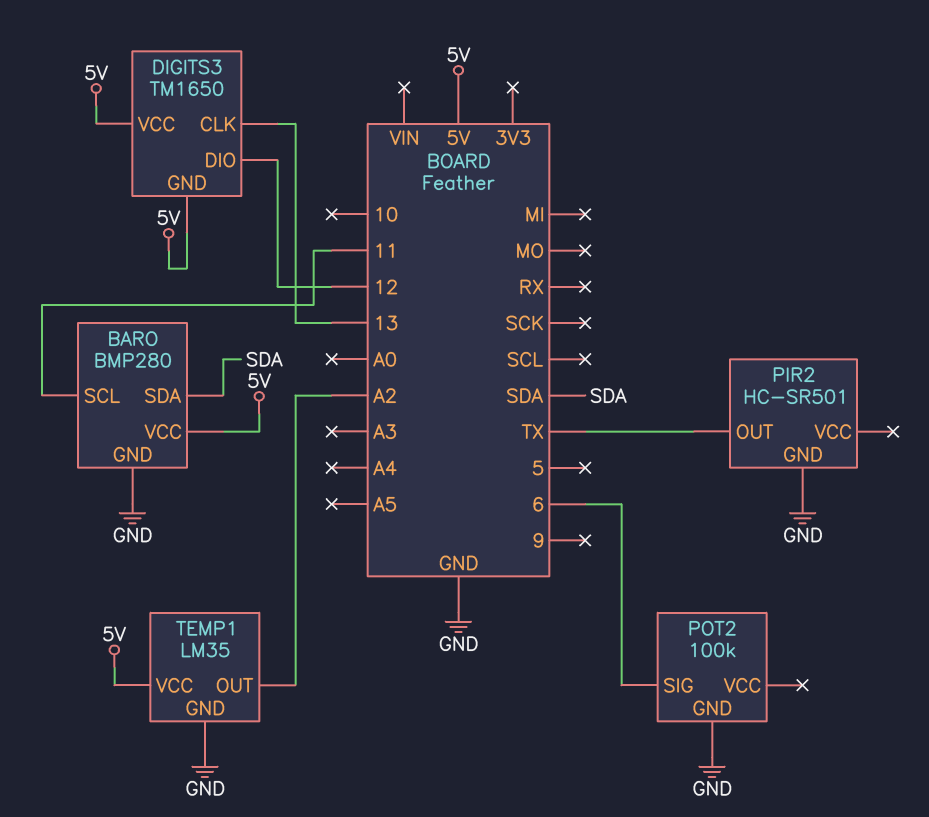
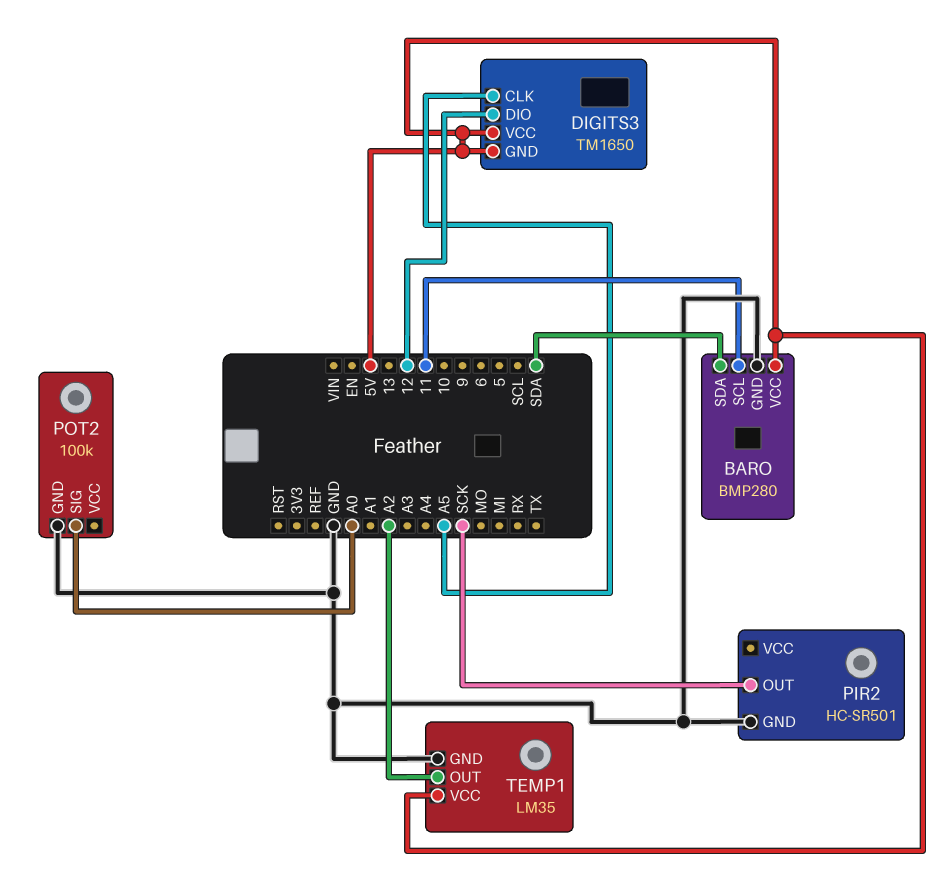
DIGITS3 pin CLK: 13 -> A5
PIR2 pin OUT: TX -> SCK
POT2 pin SIG: 6 -> A0

